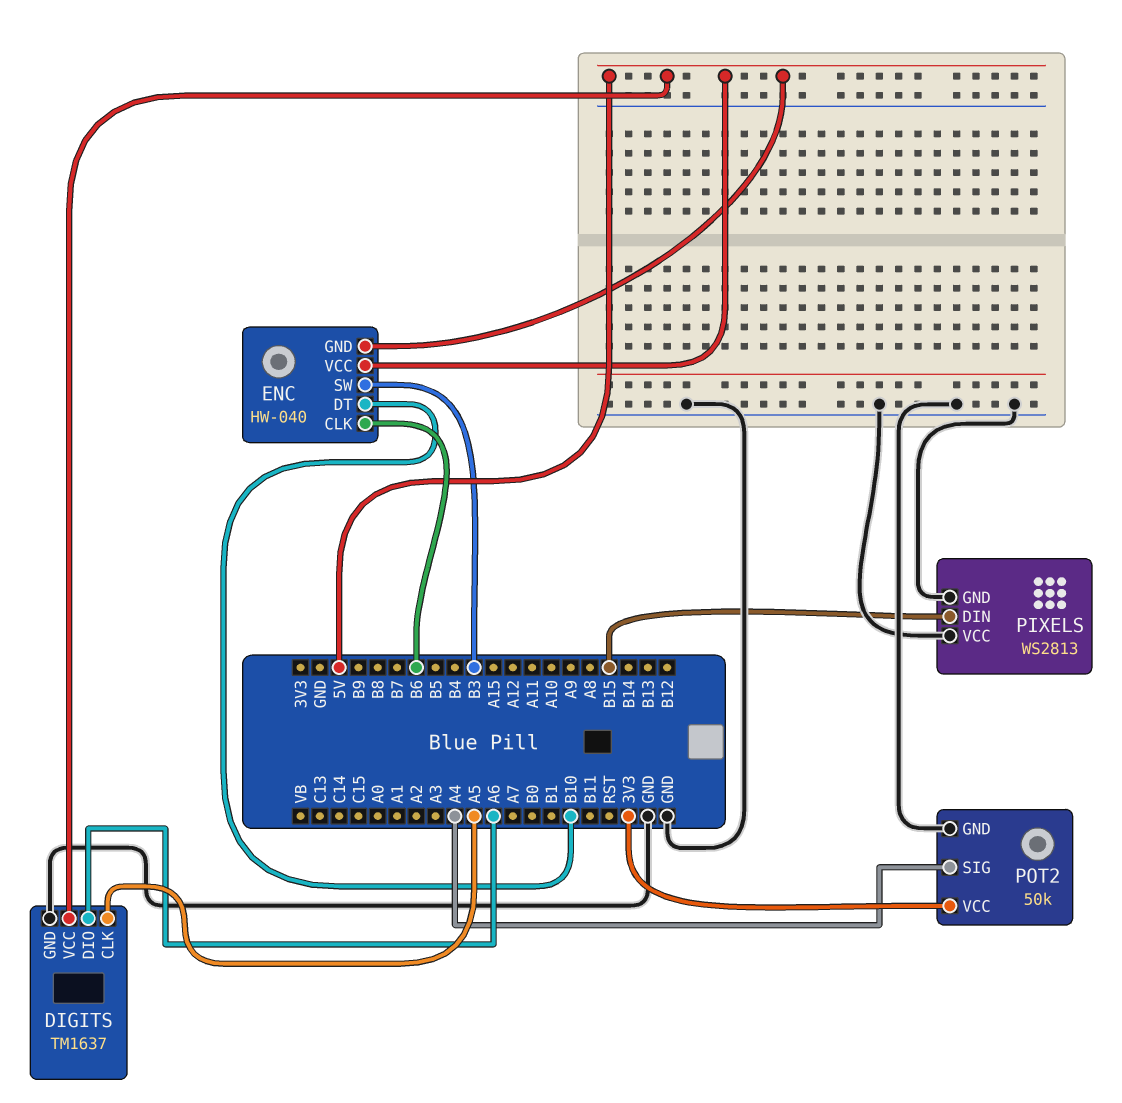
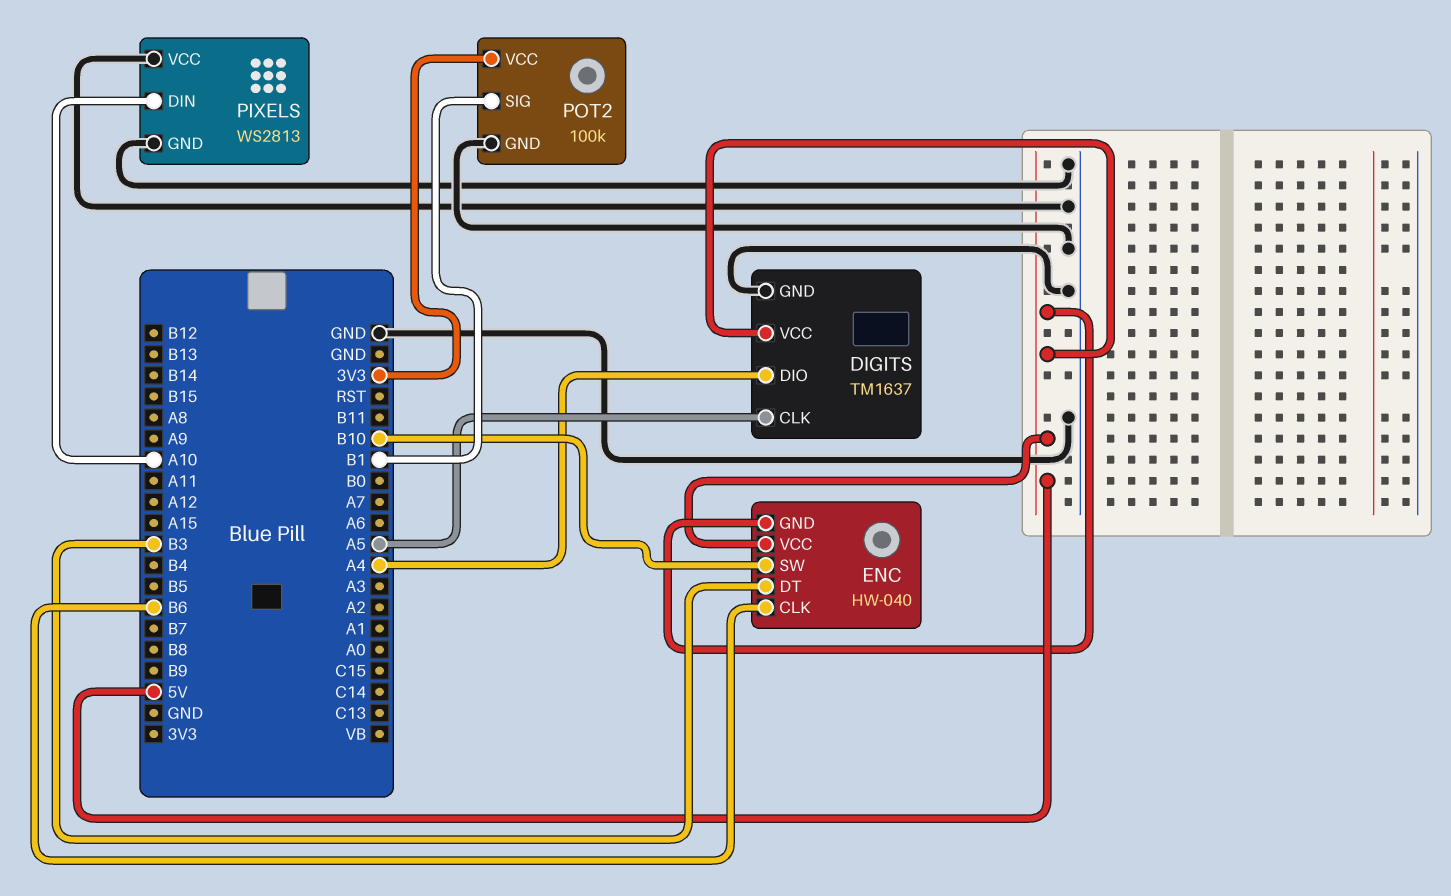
DIGITS pin DIO: A6 -> A4
ENC pin DT: B10 -> B3
ENC pin SW: B3 -> B10
PIXELS pin DIN: B15 -> A10
POT2: 50k -> 100k
POT2 pin SIG: A4 -> B1

